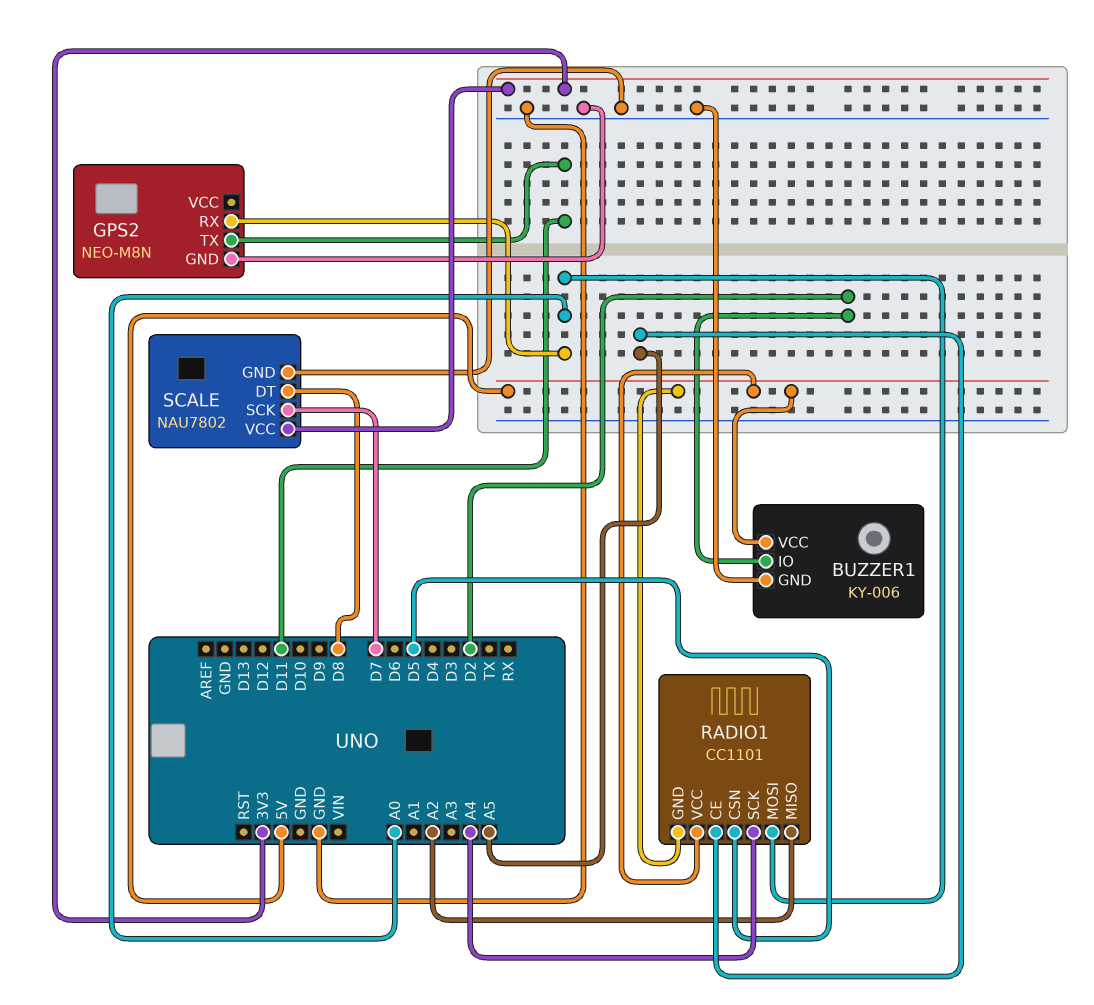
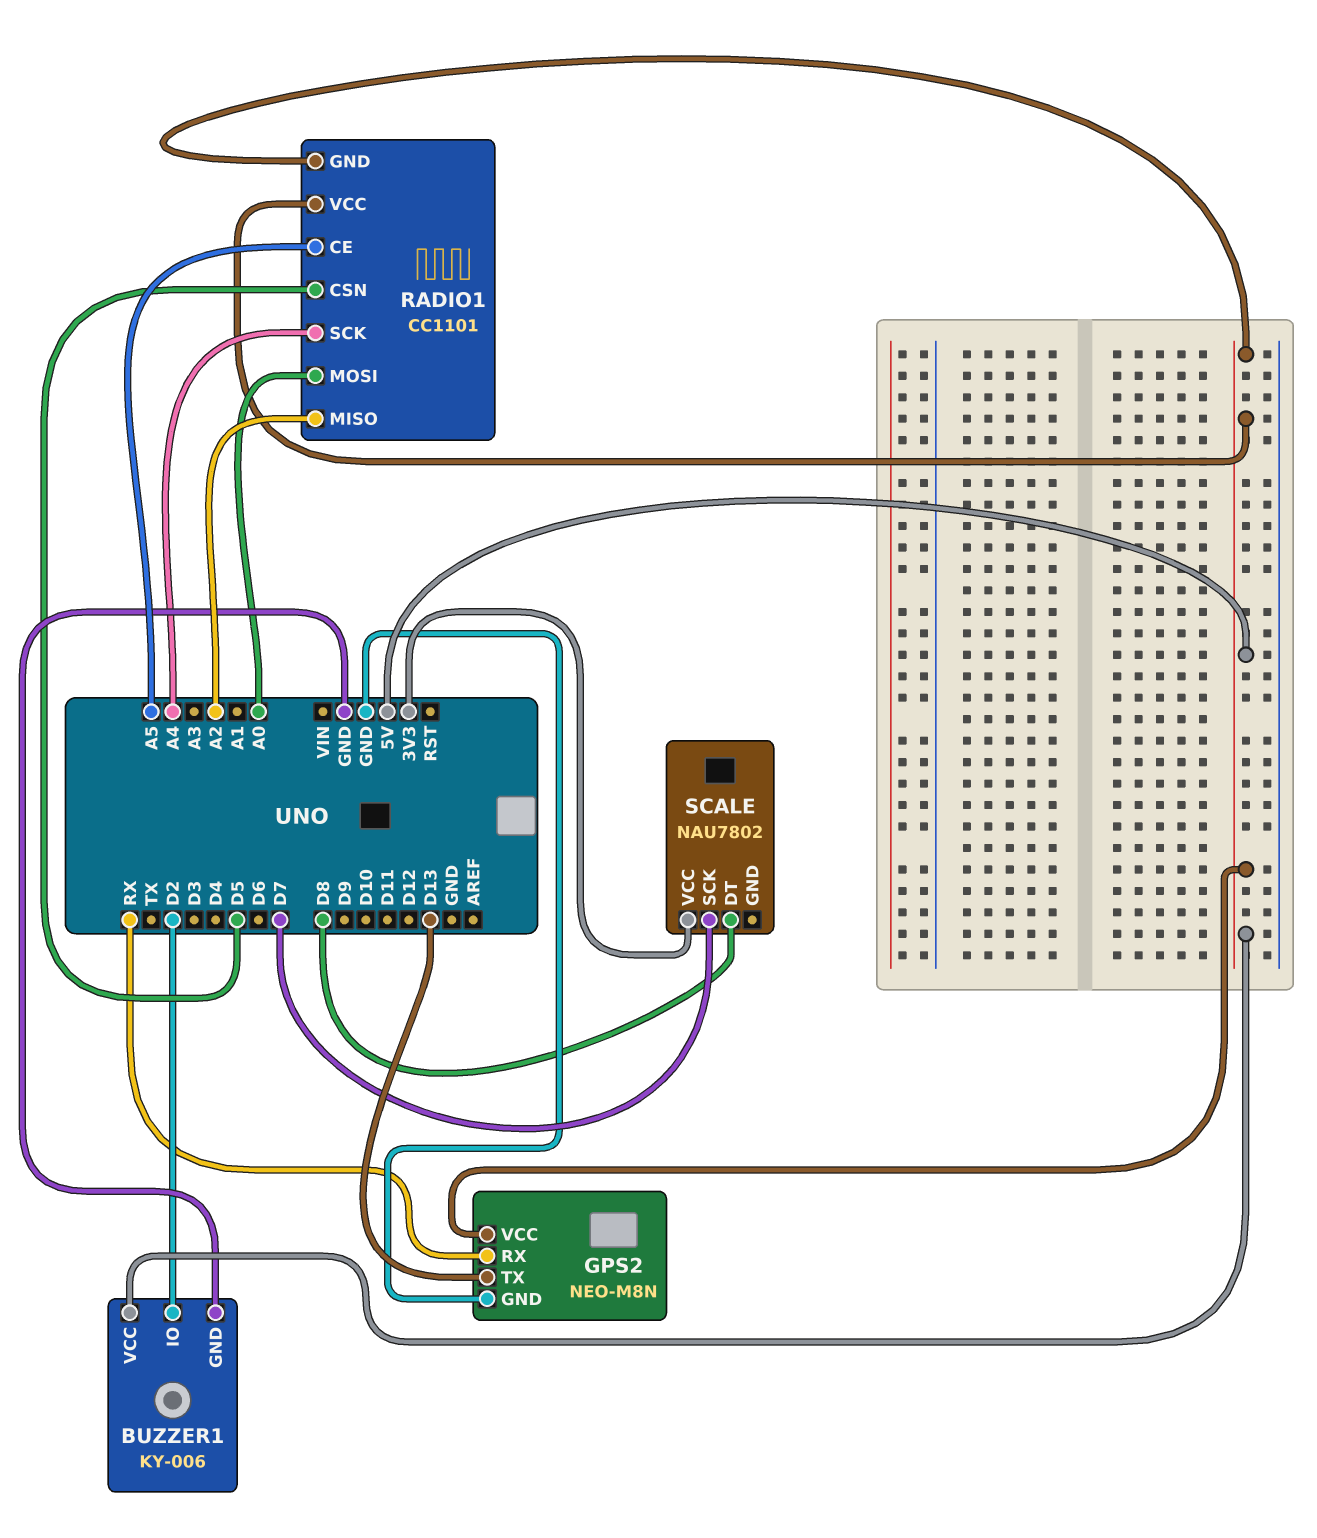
GPS2 pin RX: A0 -> RX
GPS2 pin TX: D11 -> D13
GPS2 pin VCC: none -> 5V
SCALE pin GND: GND -> none

